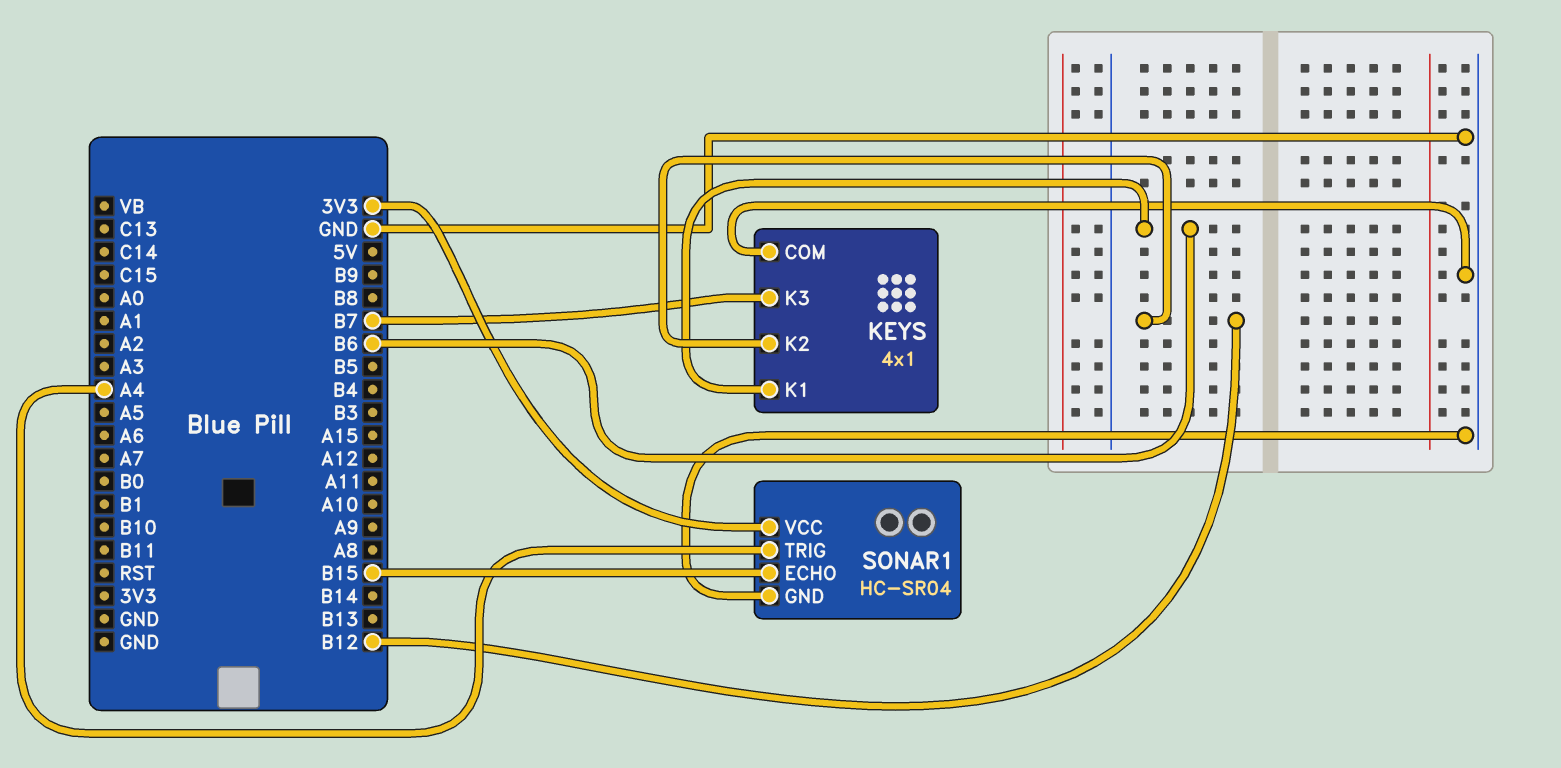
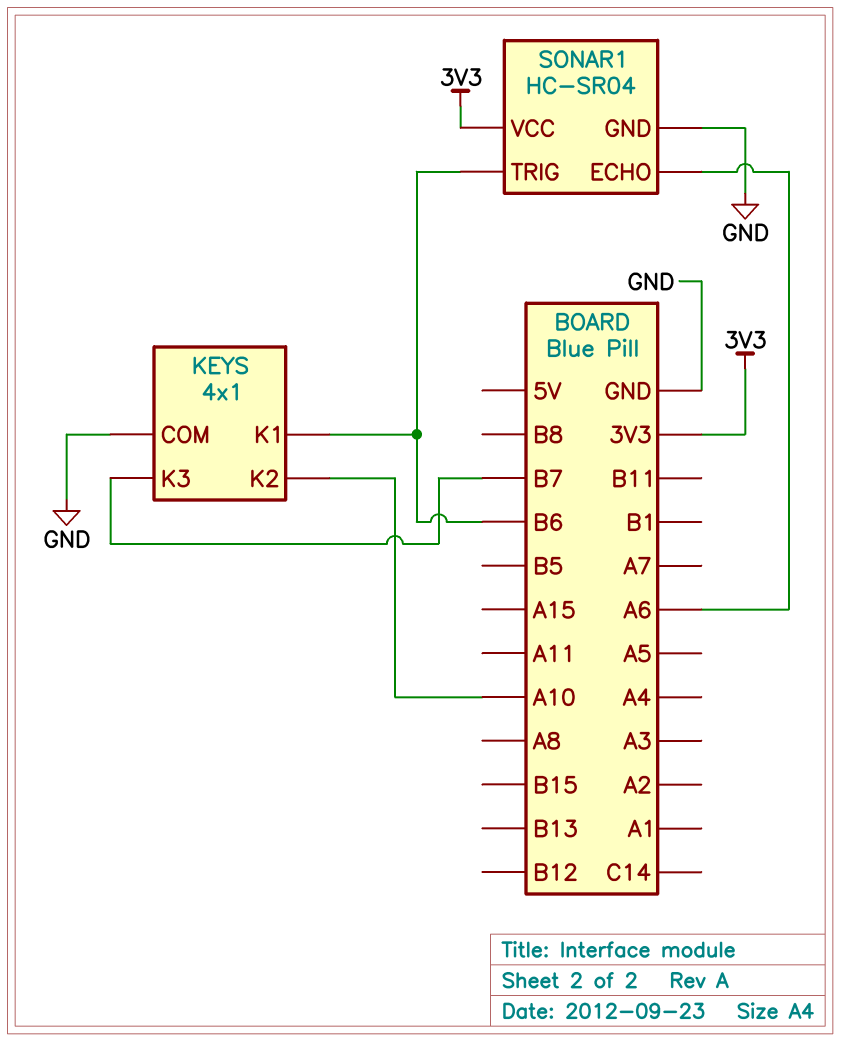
KEYS pin K2: B12 -> A10
SONAR1 pin ECHO: B15 -> A6
SONAR1 pin TRIG: A4 -> B6

